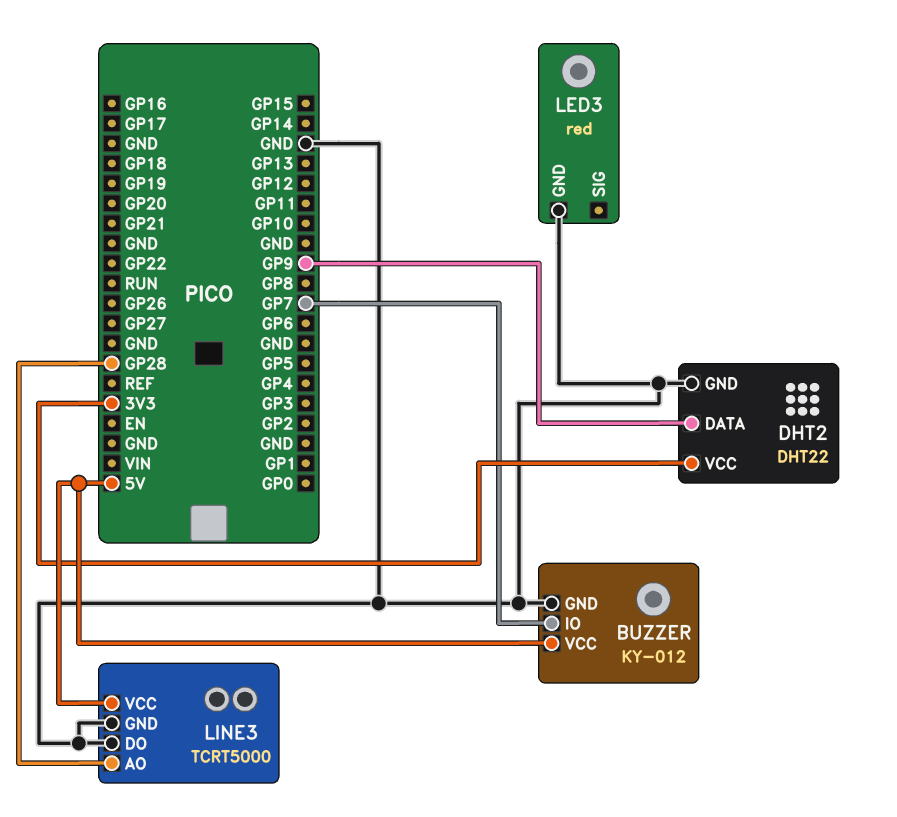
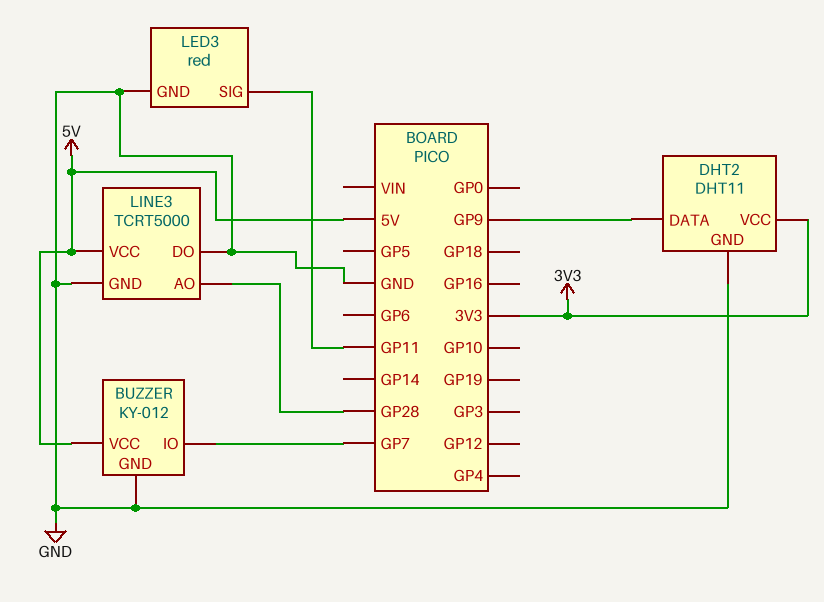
DHT2: DHT22 -> DHT11
LED3 pin SIG: none -> GP11

